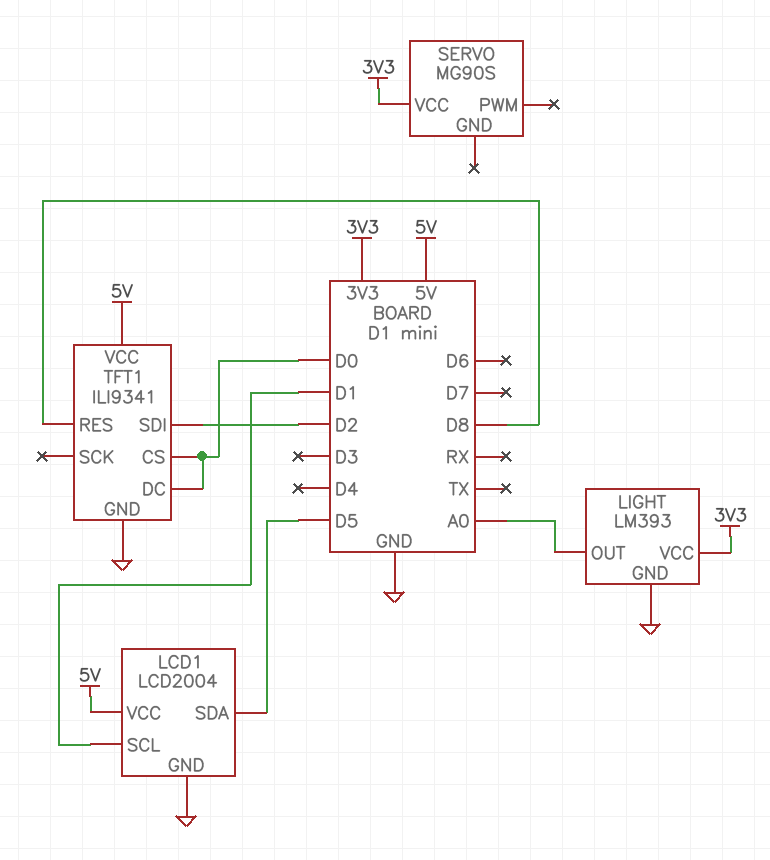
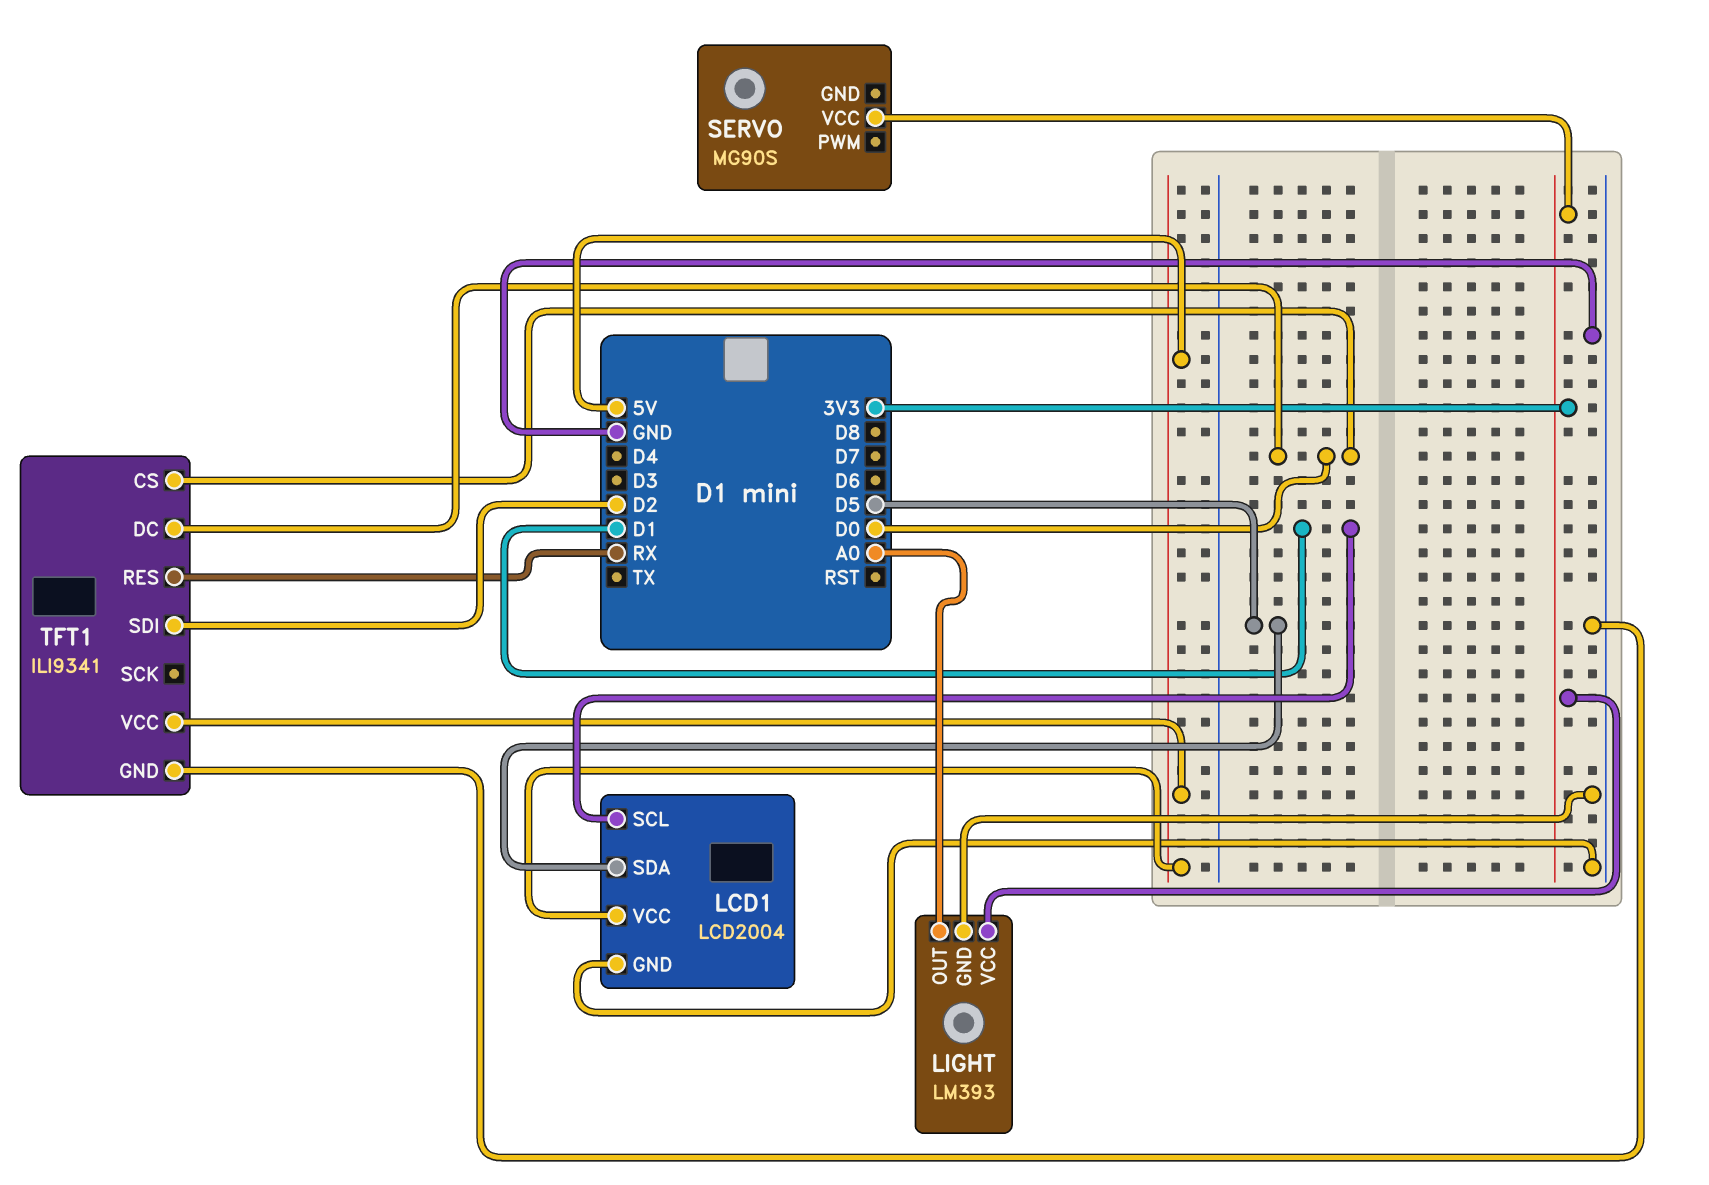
TFT1 pin RES: D8 -> RX

